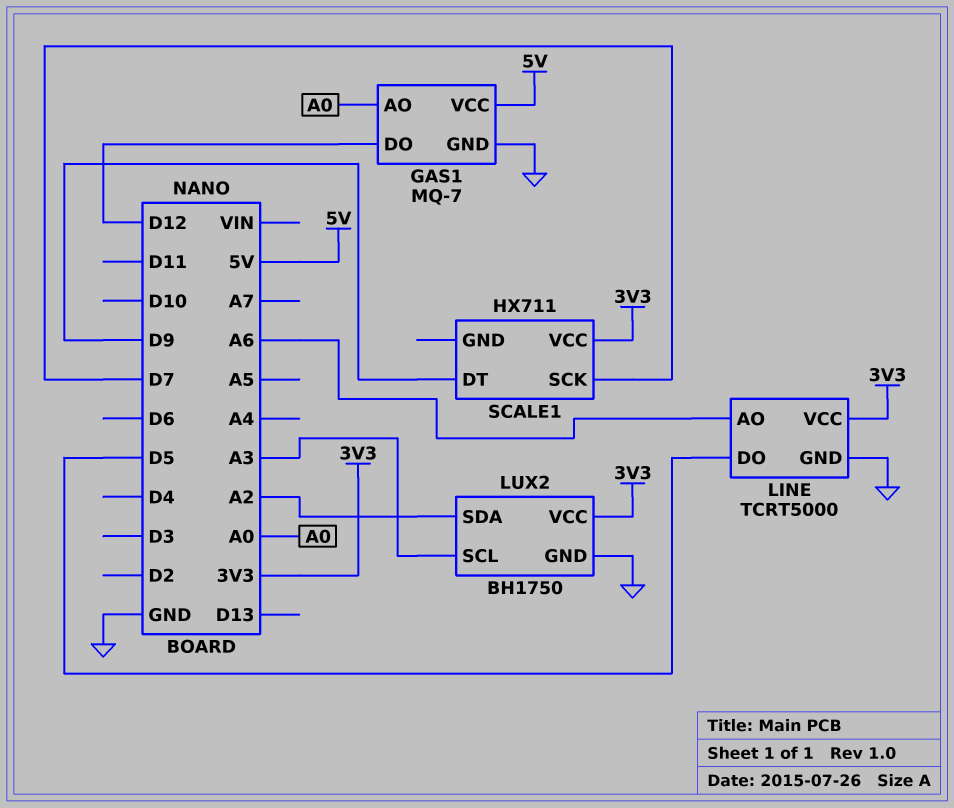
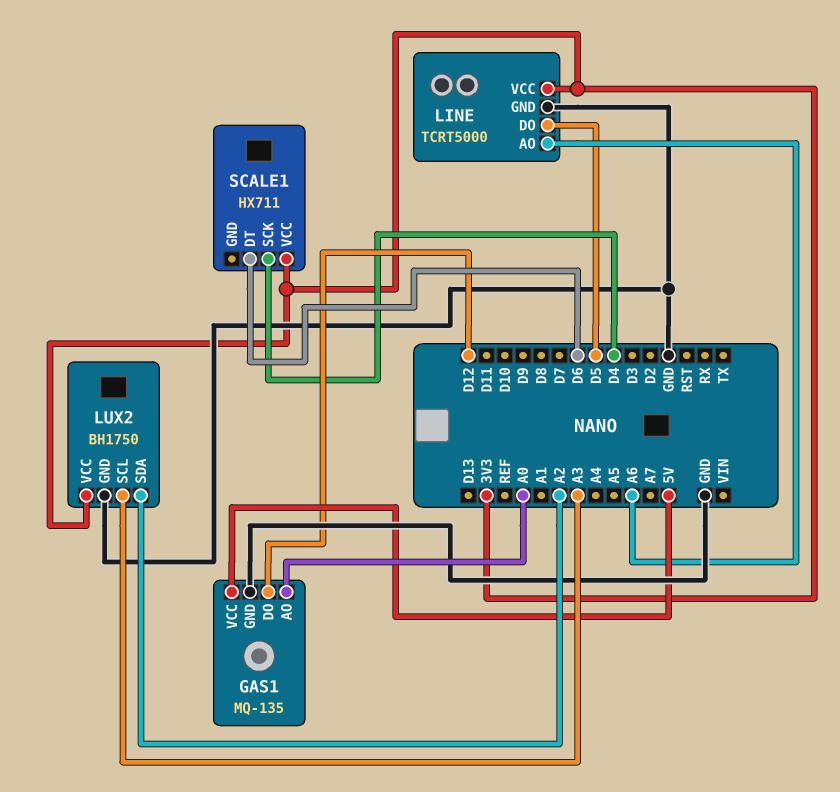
GAS1: MQ-7 -> MQ-135
SCALE1 pin DT: D9 -> D6
SCALE1 pin SCK: D7 -> D4

